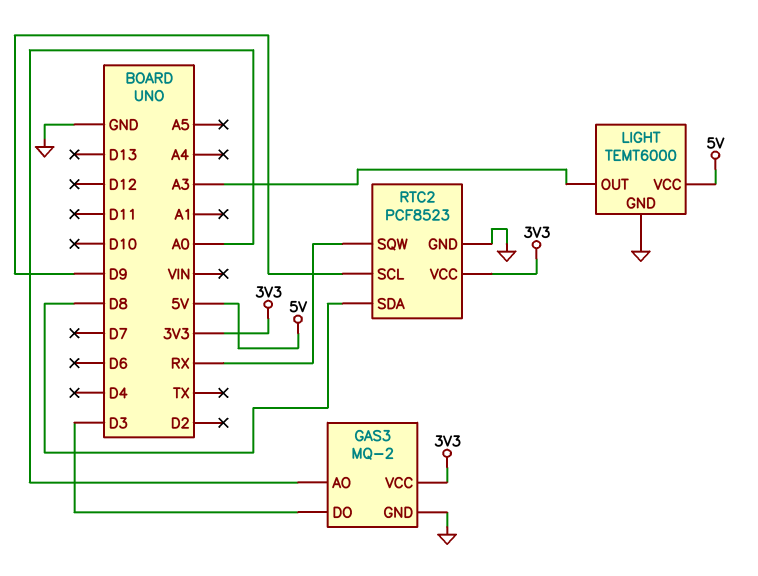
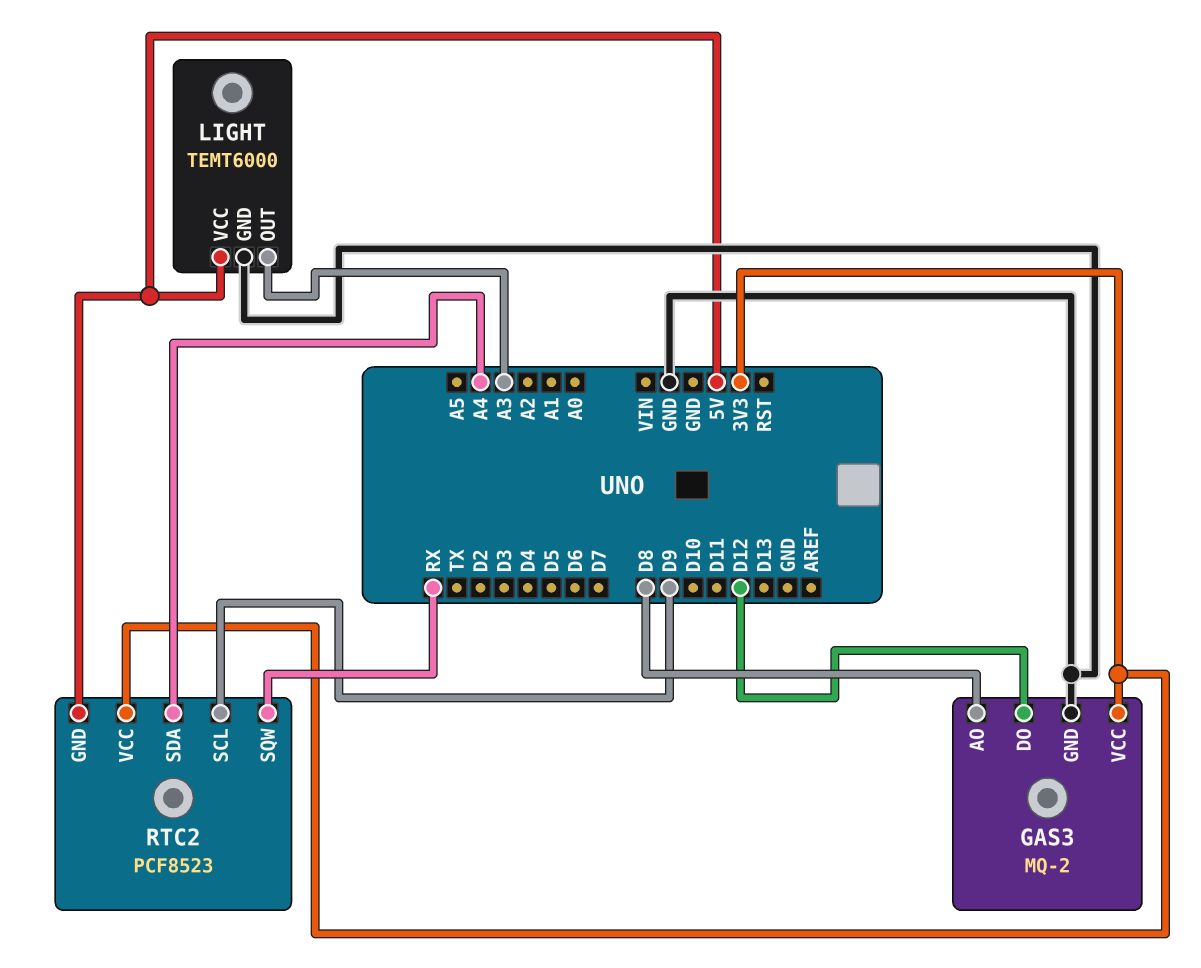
GAS3 pin AO: A0 -> D8
GAS3 pin DO: D3 -> D12
RTC2 pin GND: GND -> 5V
RTC2 pin SDA: D8 -> A4

